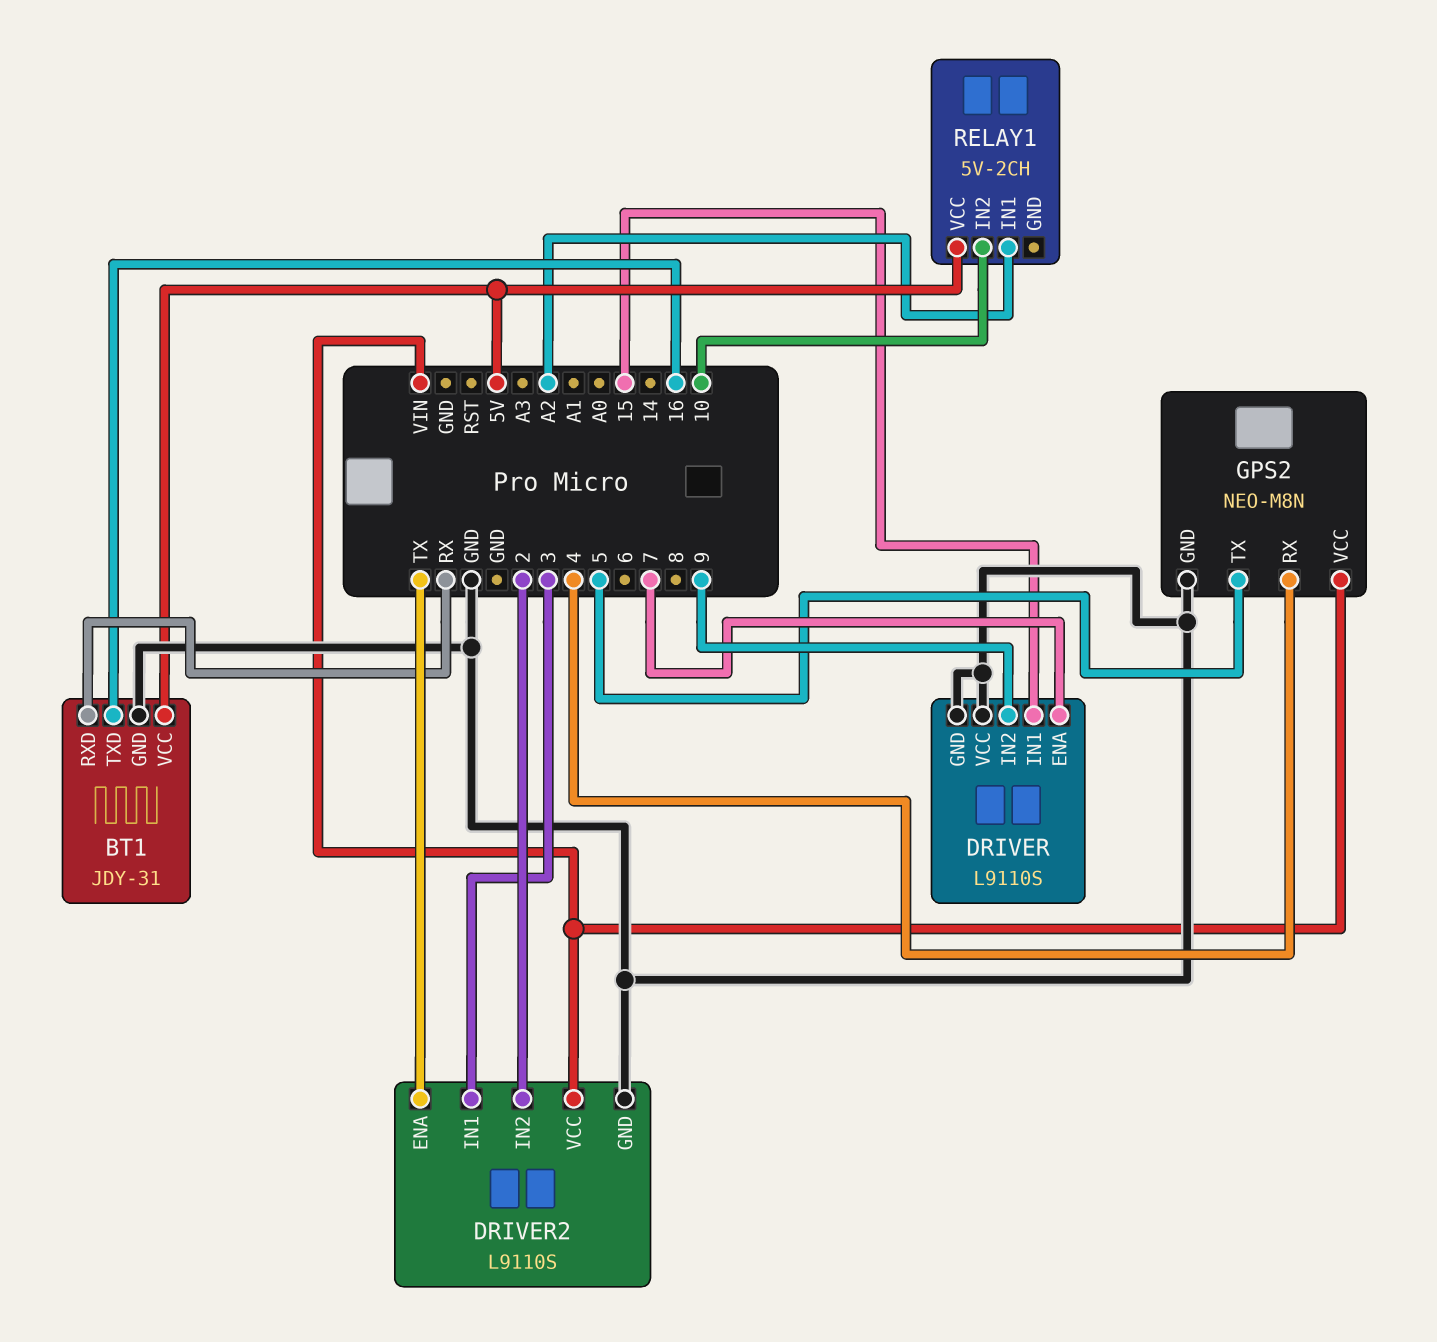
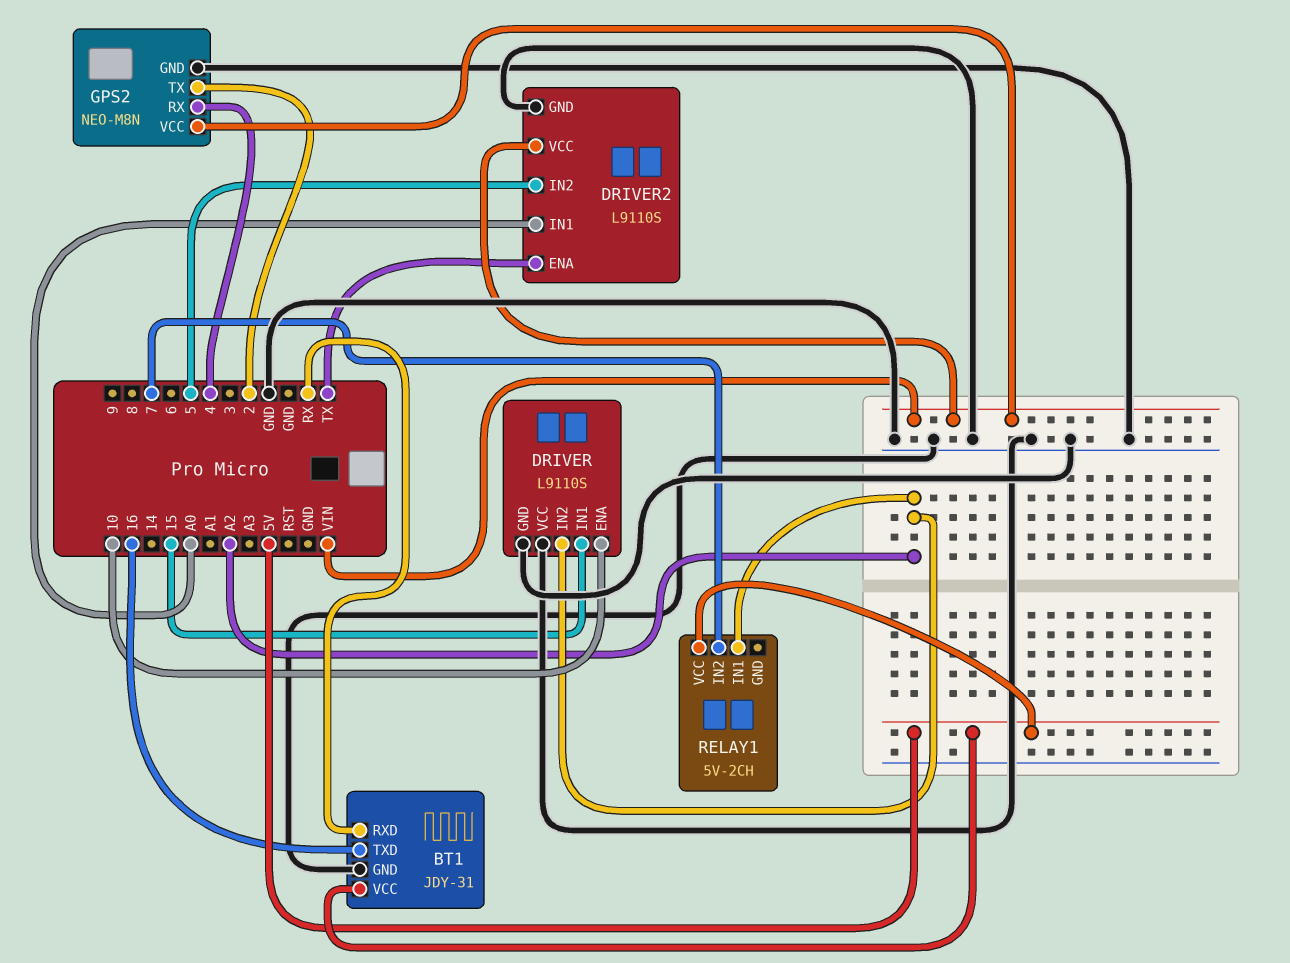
DRIVER pin ENA: 7 -> 10
DRIVER pin IN2: 9 -> A2
DRIVER2 pin IN1: 3 -> A0
DRIVER2 pin IN2: 2 -> 5
GPS2 pin TX: 5 -> 2
RELAY1 pin IN2: 10 -> 7

